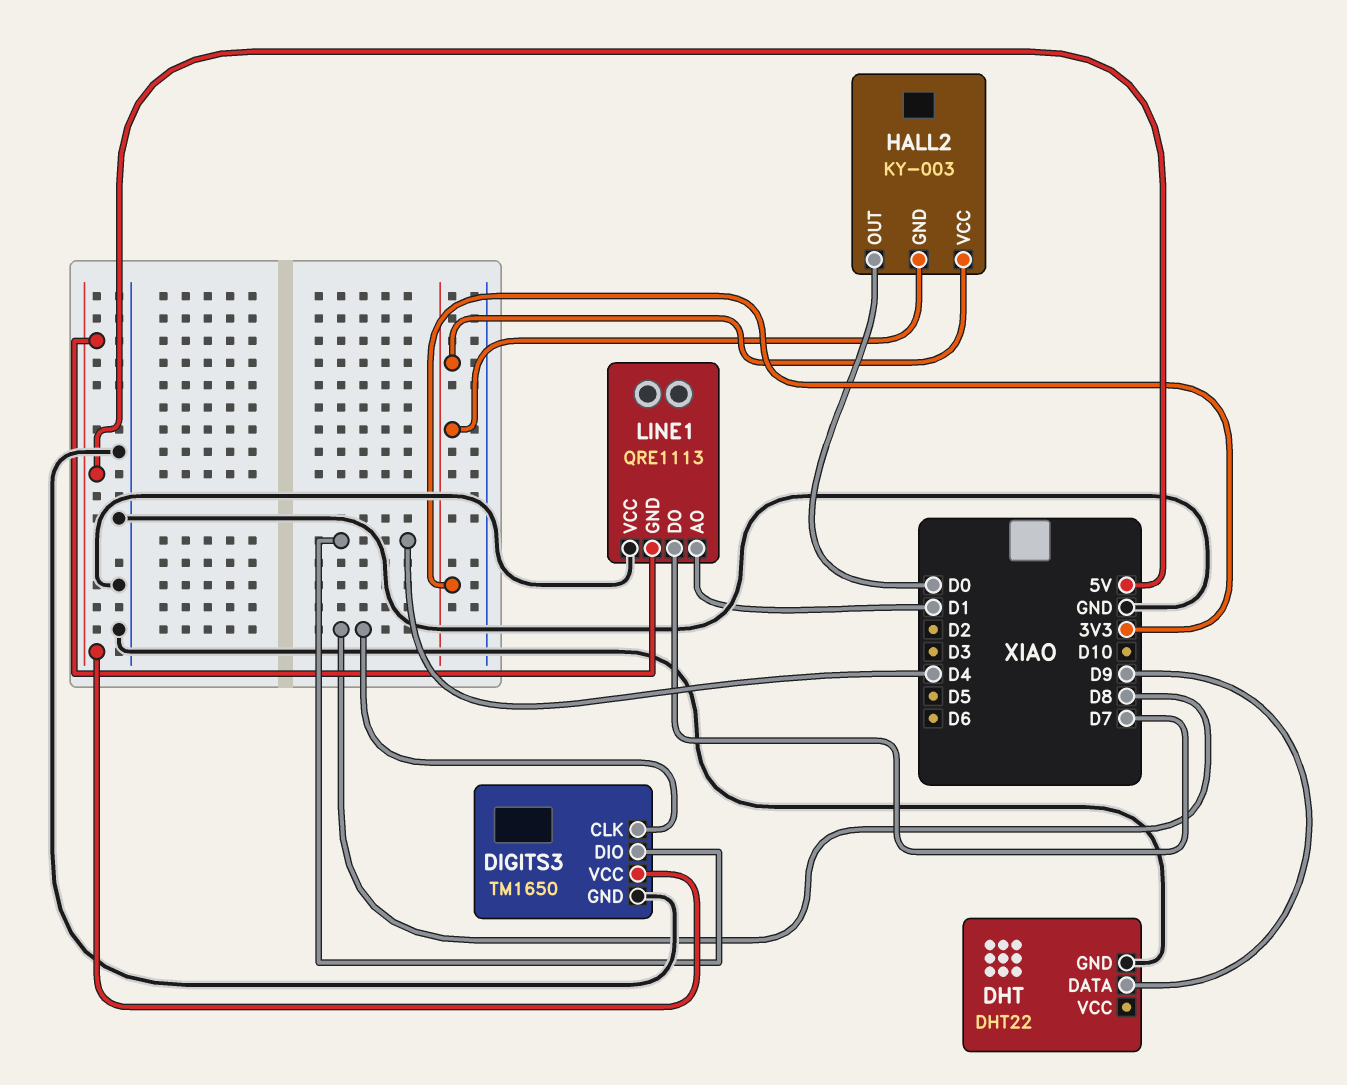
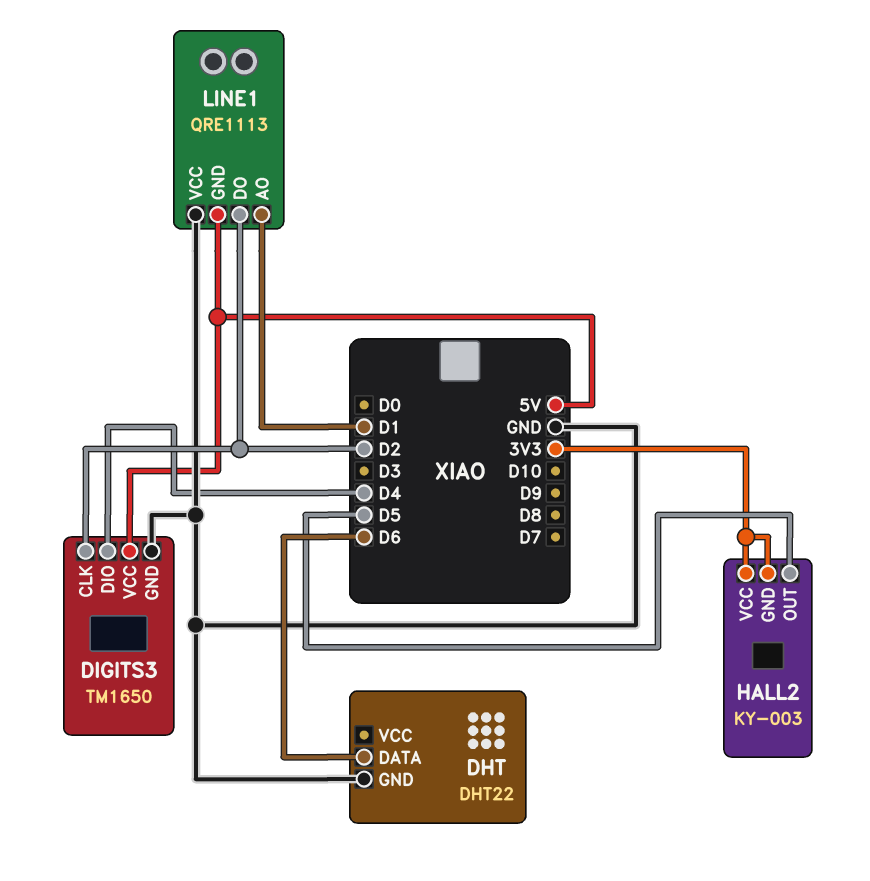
DHT pin DATA: D9 -> D6
DIGITS3 pin CLK: D8 -> D2
HALL2 pin OUT: D0 -> D5
LINE1 pin DO: D7 -> D2

